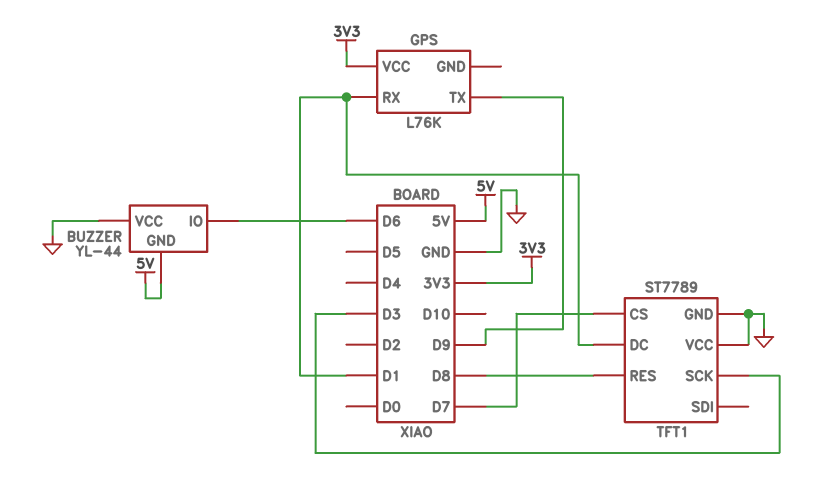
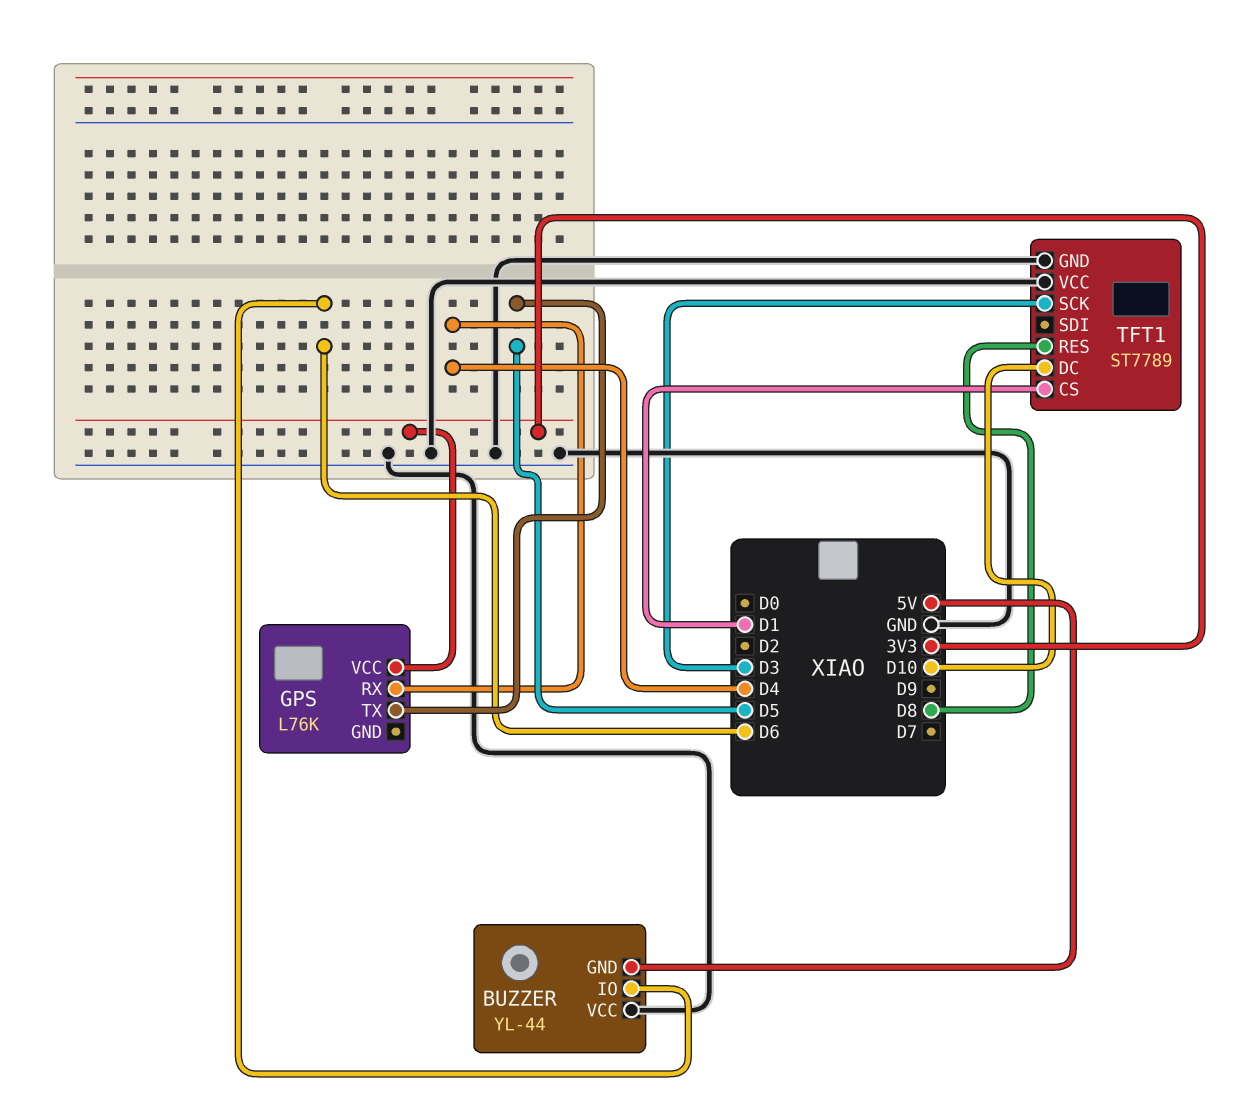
GPS pin RX: D1 -> D4
GPS pin TX: D9 -> D5
TFT1 pin CS: D7 -> D1
TFT1 pin DC: D1 -> D10

